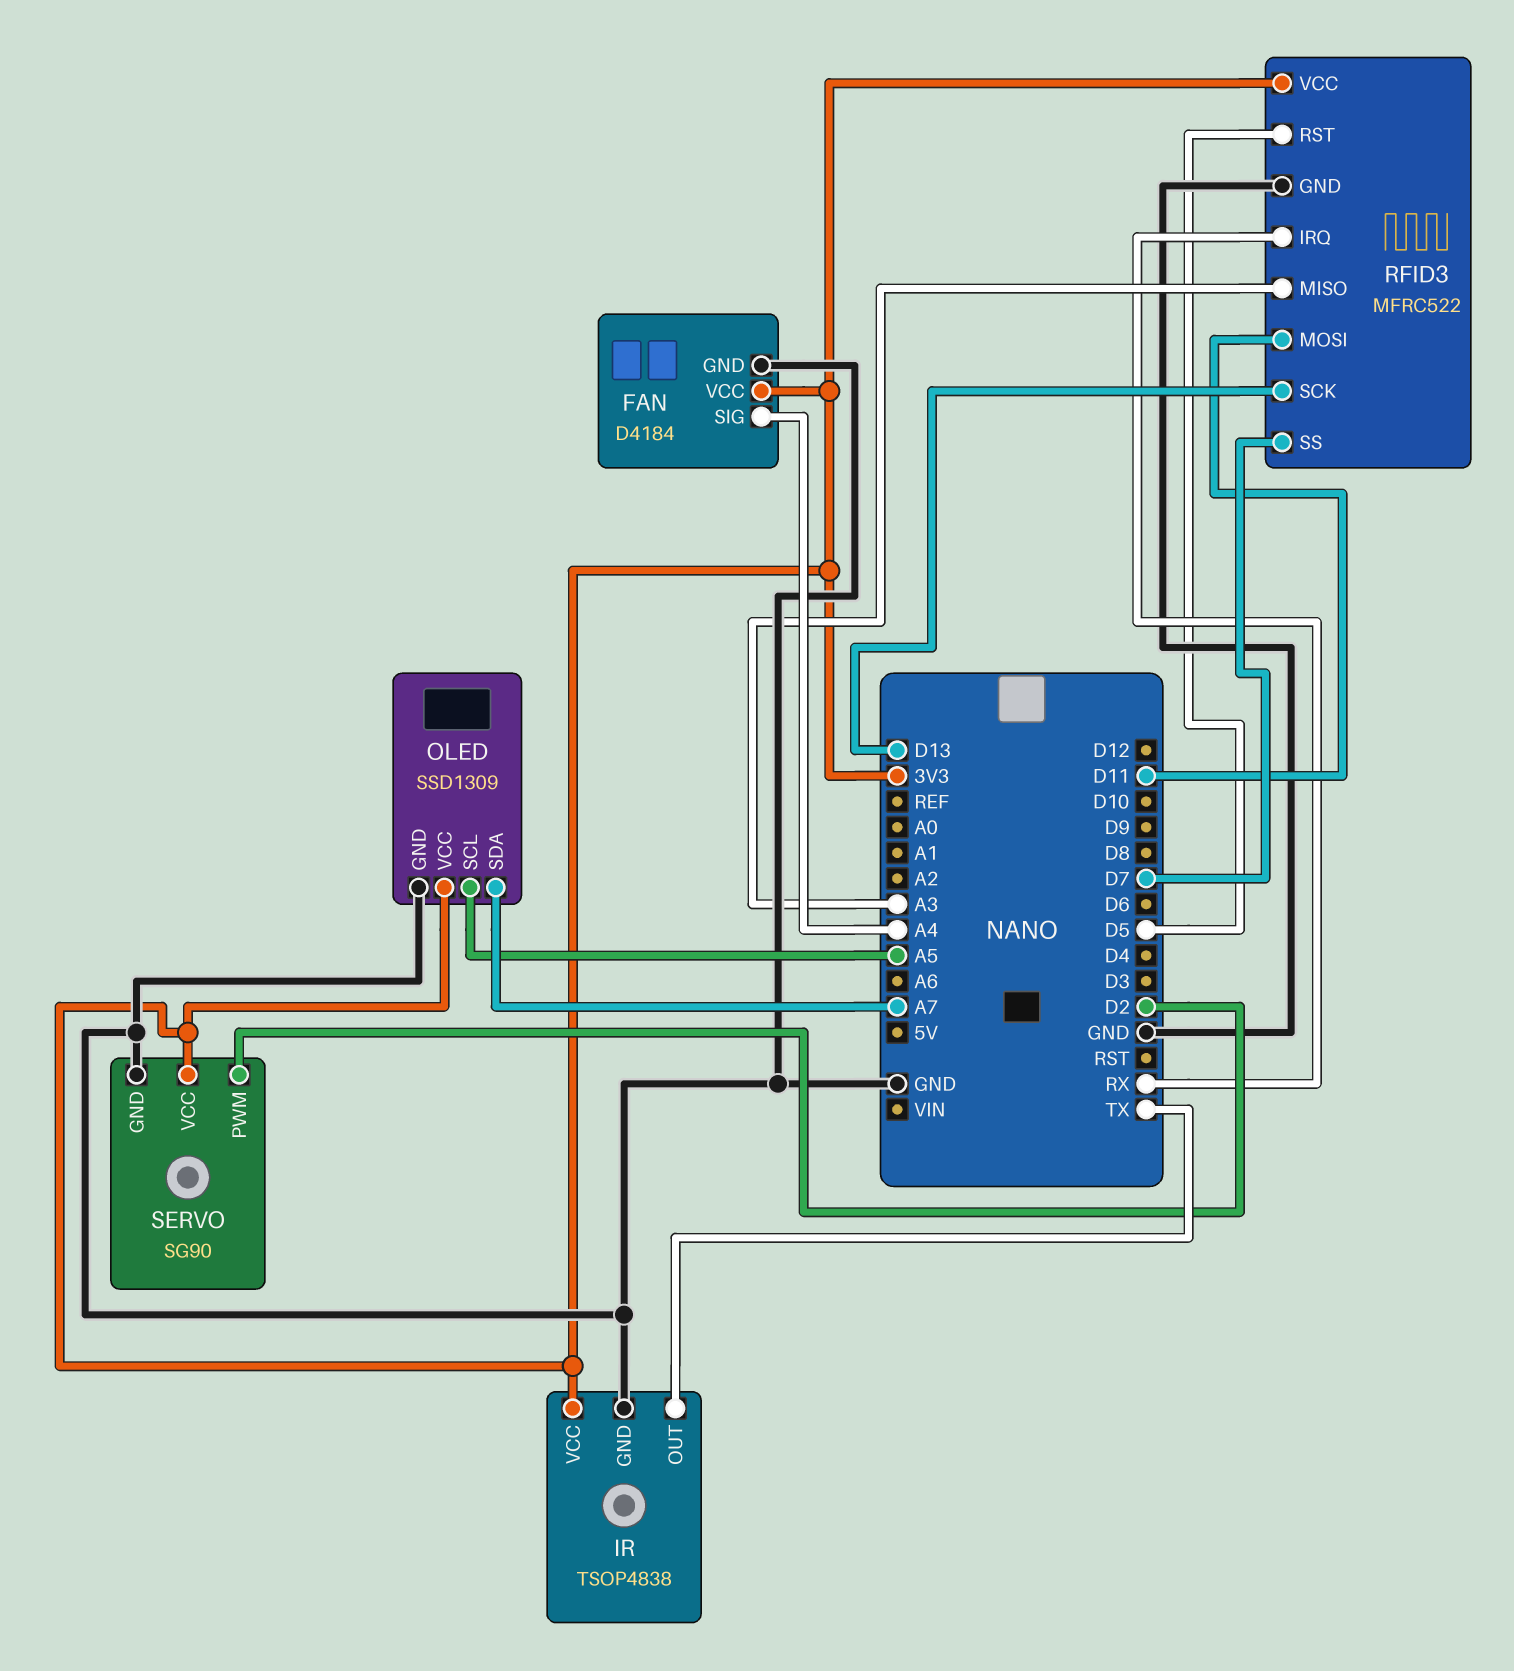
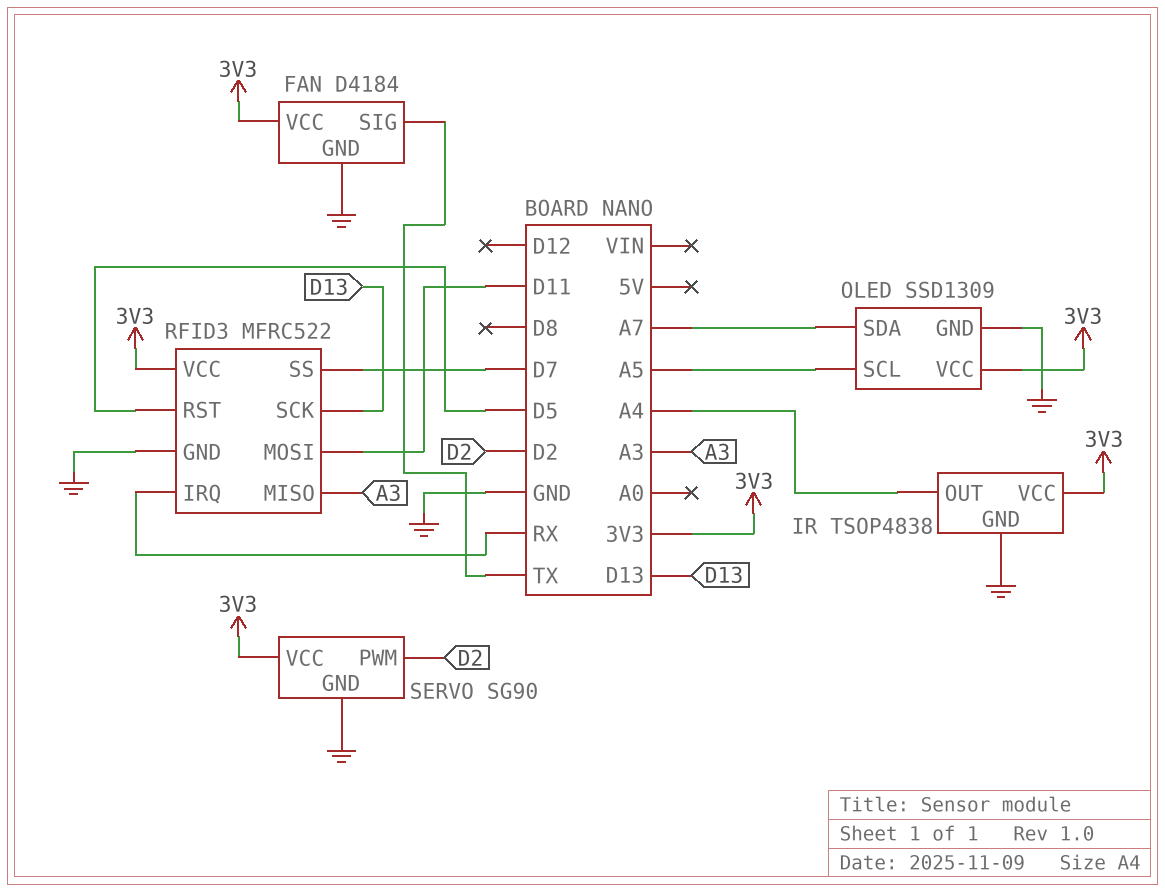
FAN pin SIG: A4 -> TX
IR pin OUT: TX -> A4

